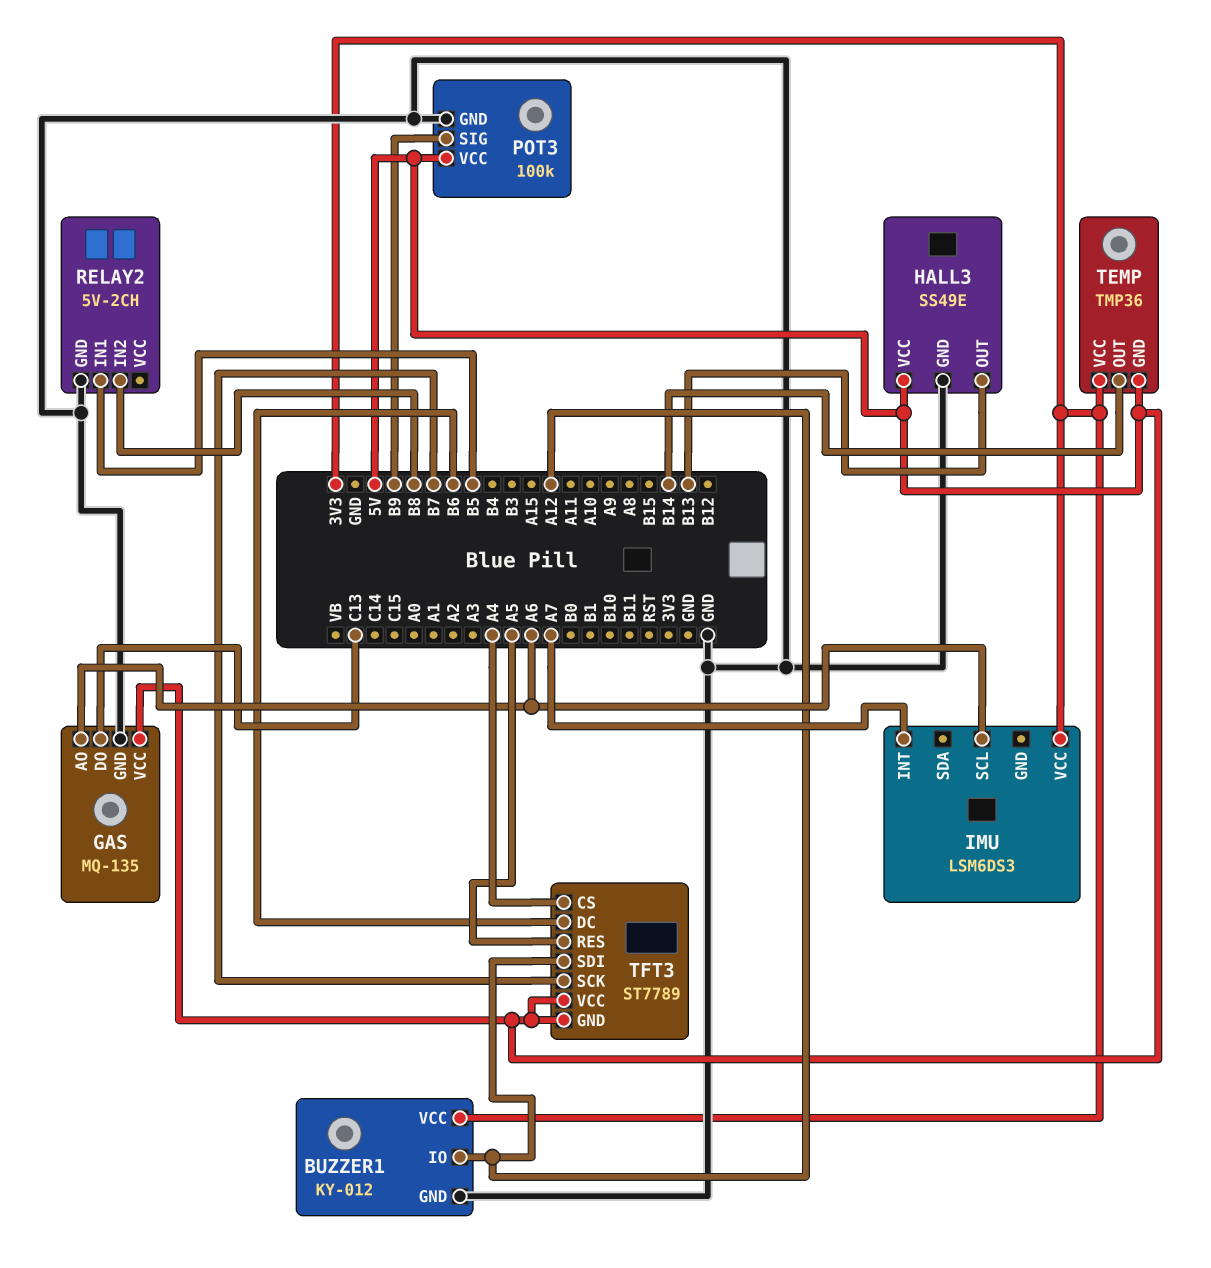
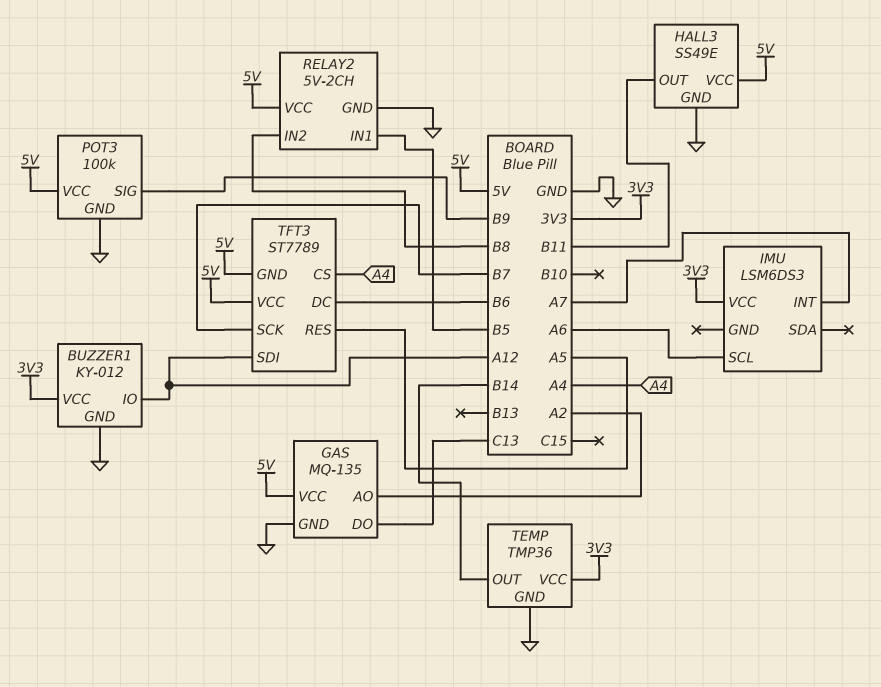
GAS pin AO: A6 -> A2
HALL3 pin OUT: B13 -> B11
RELAY2 pin VCC: none -> 5V
TEMP pin GND: 5V -> GND

